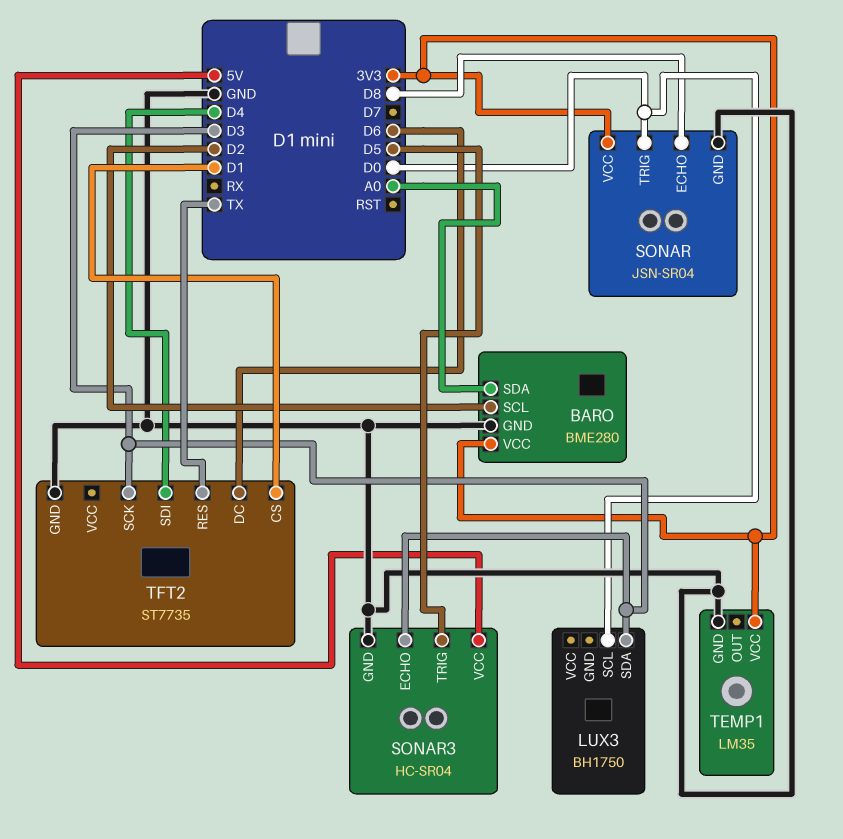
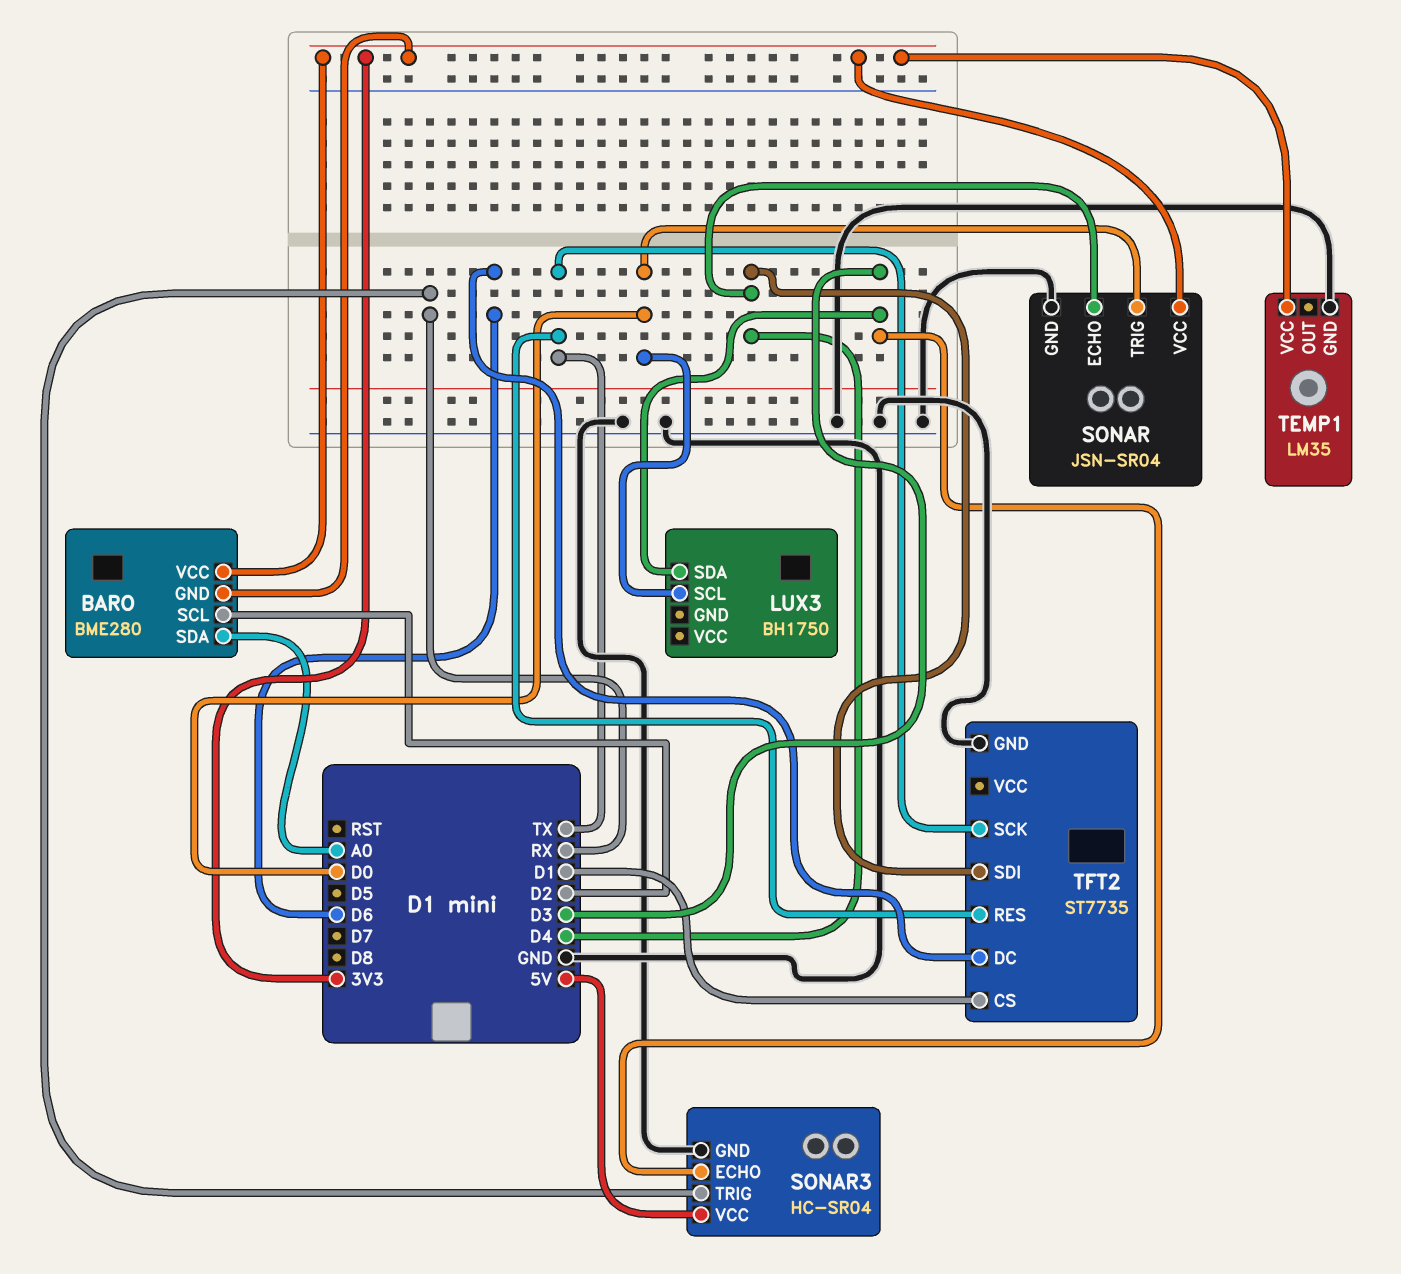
BARO pin GND: GND -> 3V3
SONAR pin ECHO: D8 -> D4
SONAR3 pin TRIG: D5 -> RX
TFT2 pin SCK: D3 -> TX

